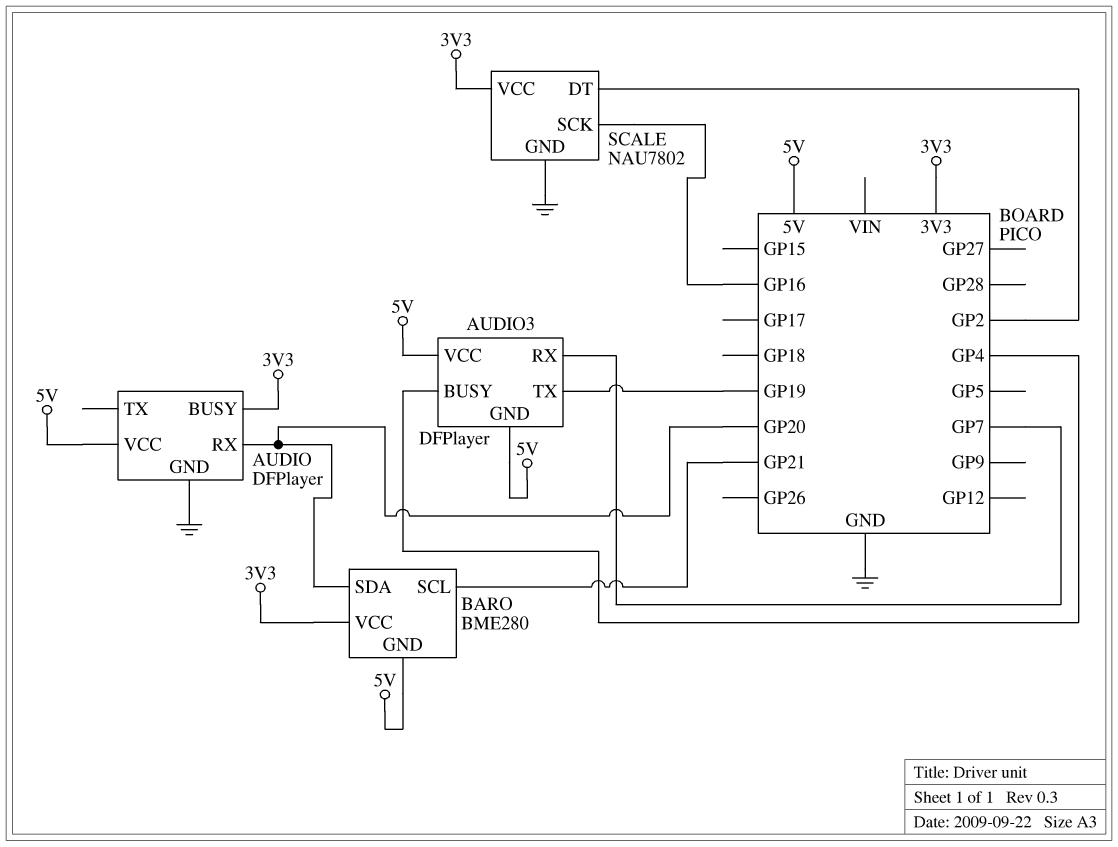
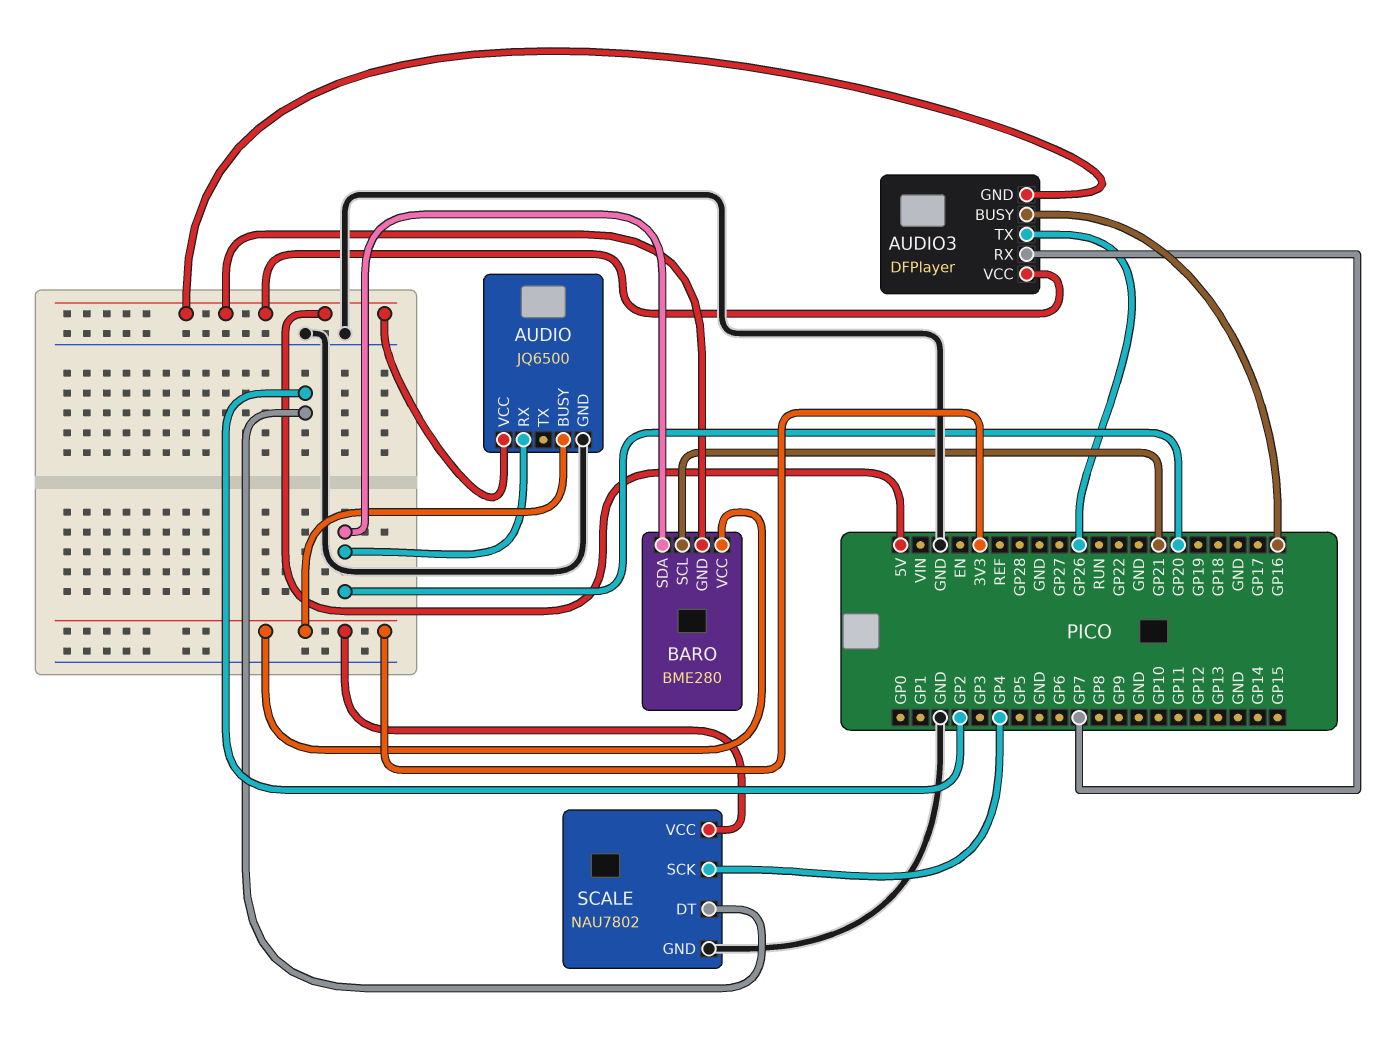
AUDIO: DFPlayer -> JQ6500
AUDIO3 pin BUSY: GP4 -> GP16
AUDIO3 pin TX: GP19 -> GP26
SCALE pin SCK: GP16 -> GP4

